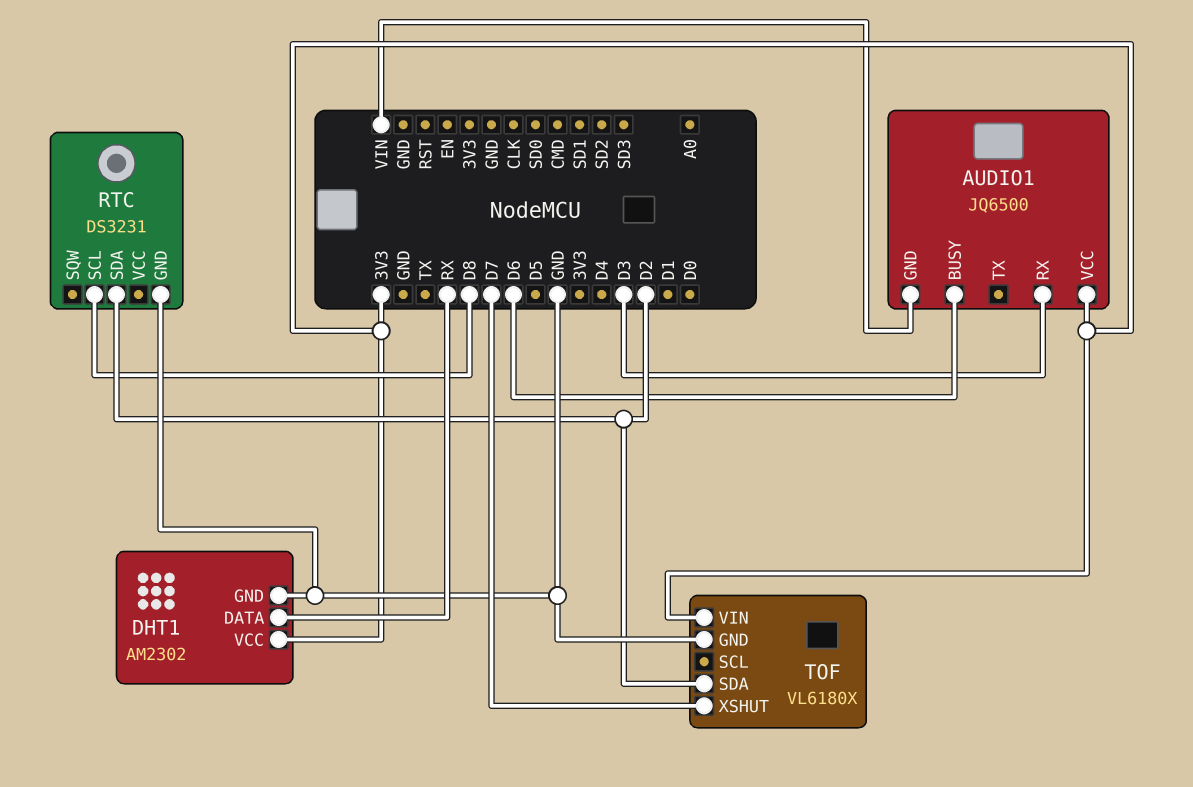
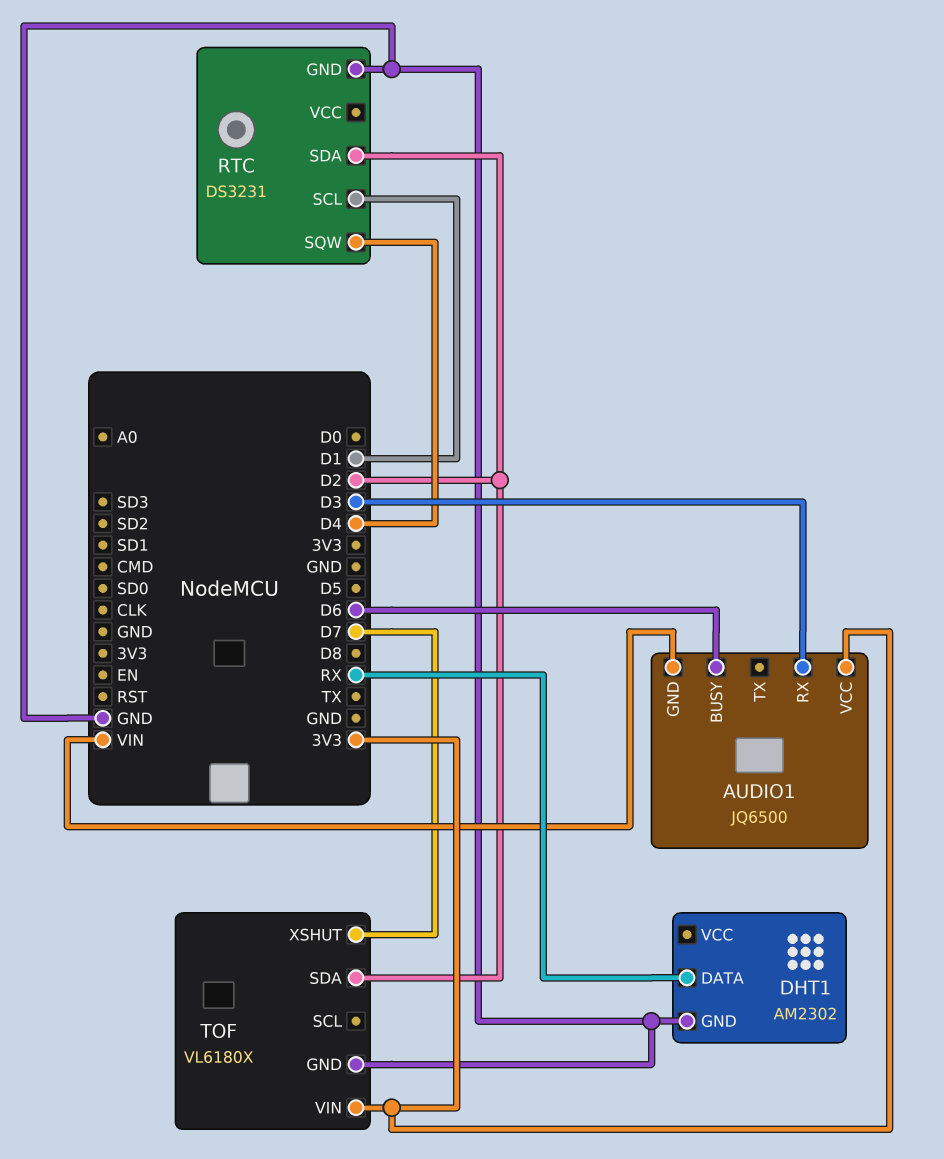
DHT1 pin VCC: 3V3 -> none
RTC pin SCL: D8 -> D1
RTC pin SQW: none -> D4

